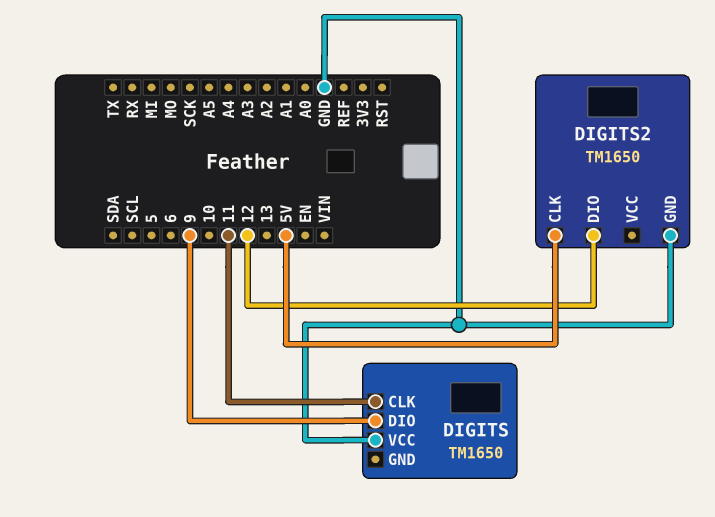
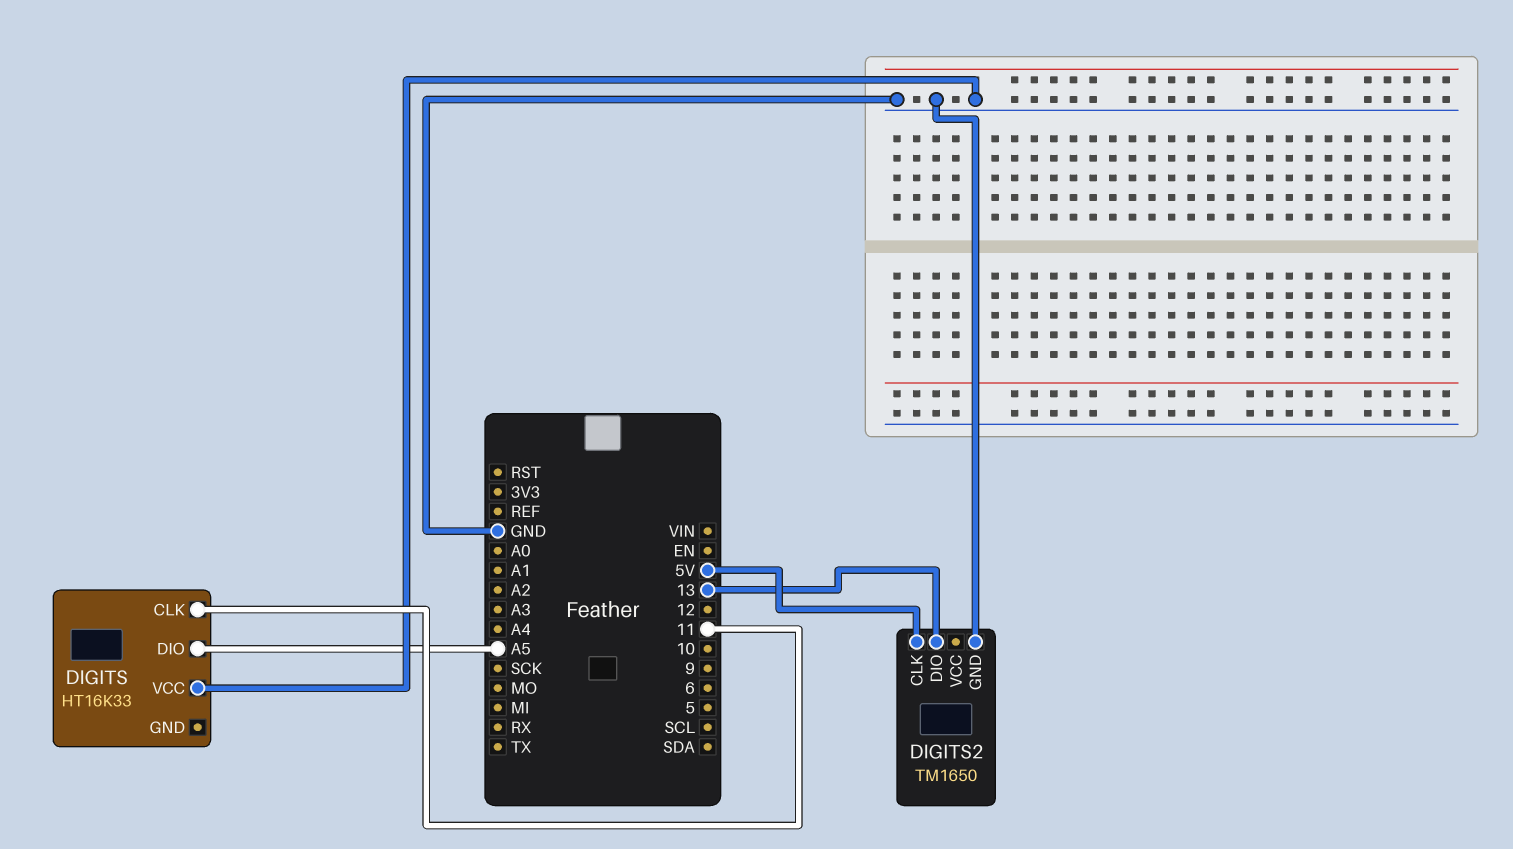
DIGITS: TM1650 -> HT16K33
DIGITS pin DIO: 9 -> A5
DIGITS2 pin DIO: 12 -> 13

